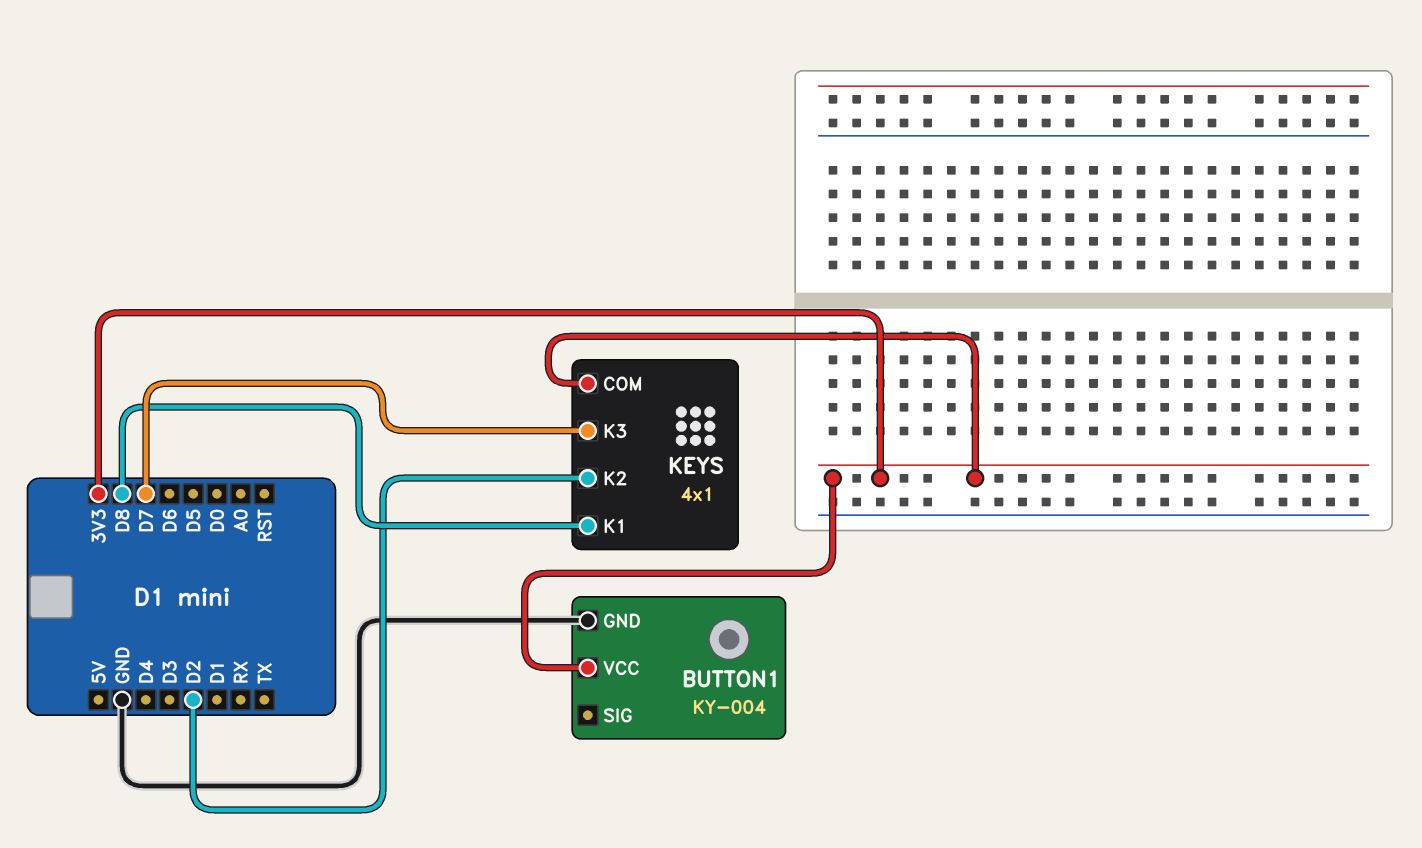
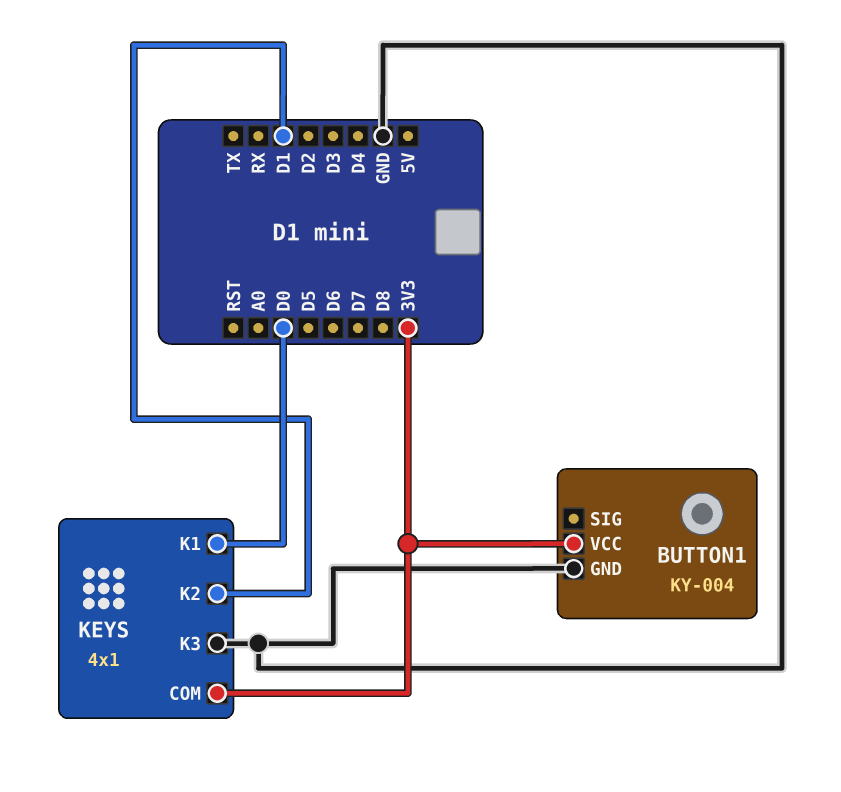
KEYS pin K1: D8 -> D0
KEYS pin K2: D2 -> D1
KEYS pin K3: D7 -> GND

